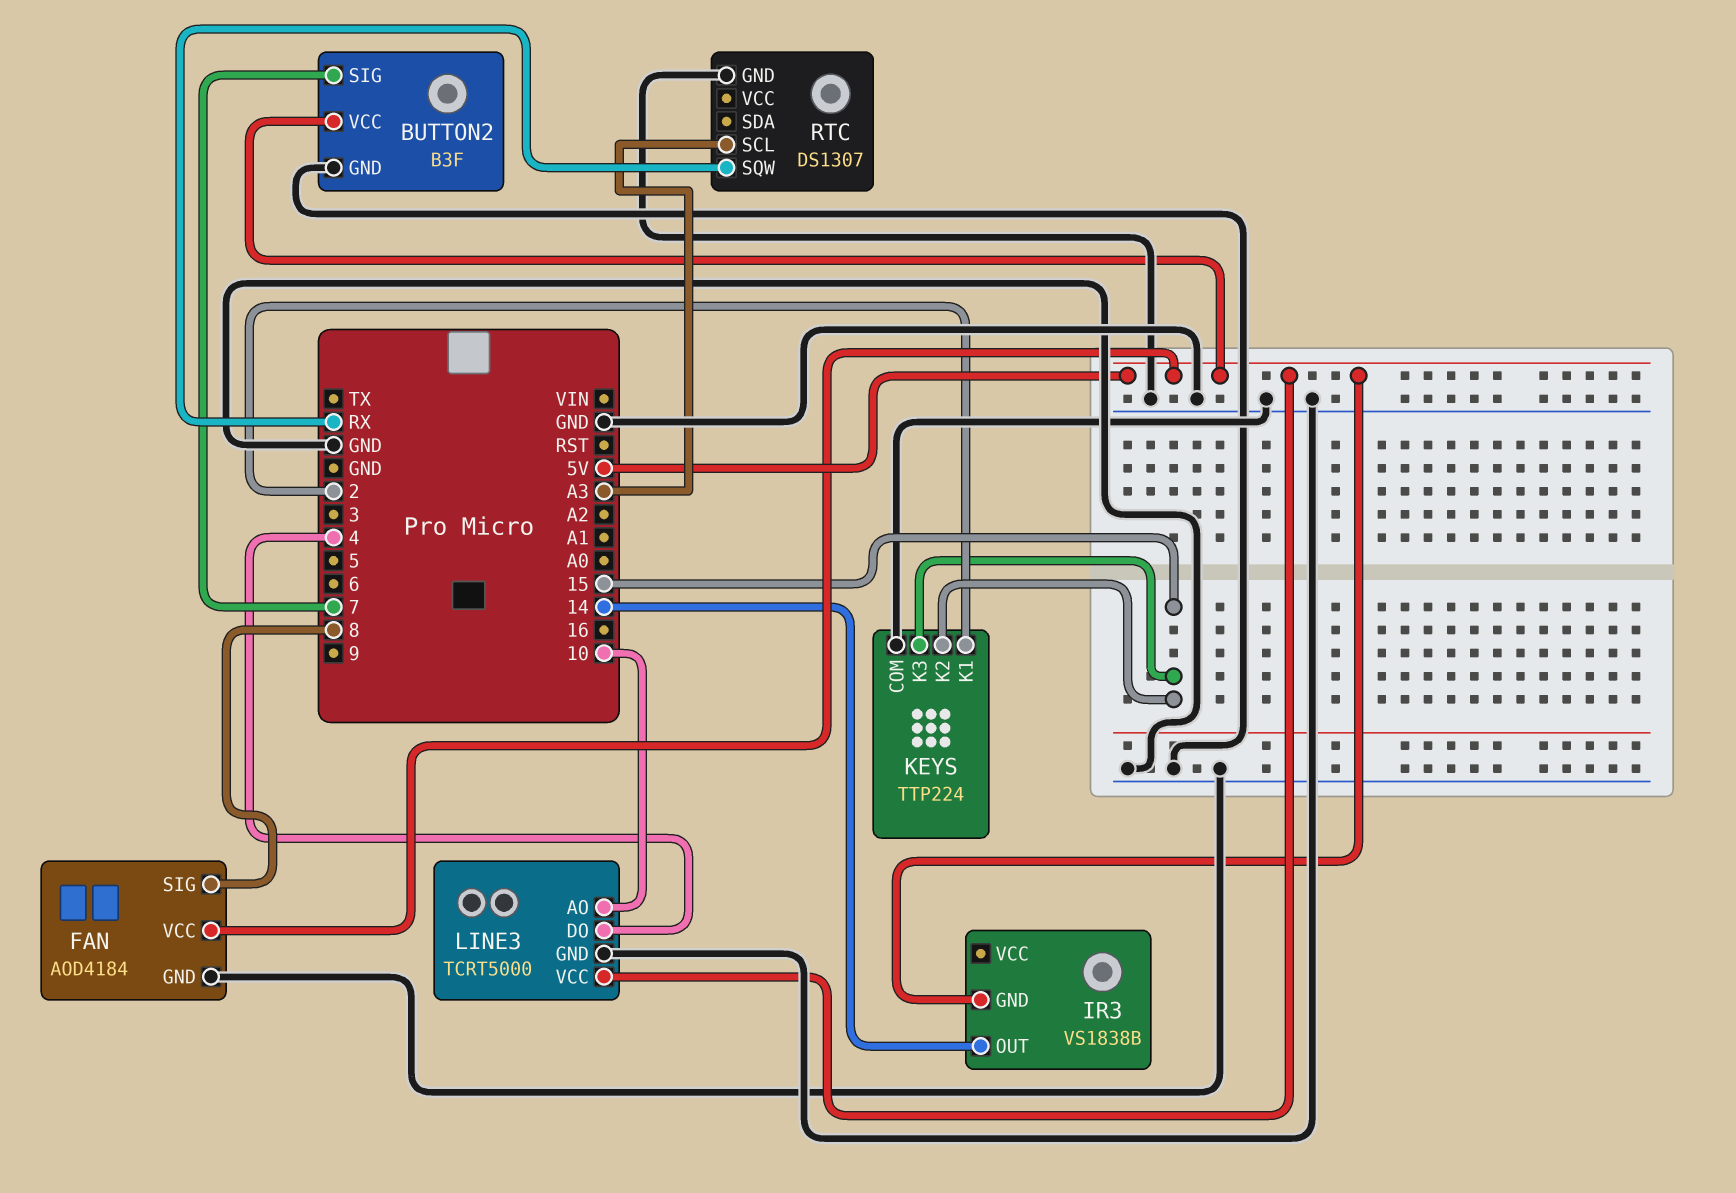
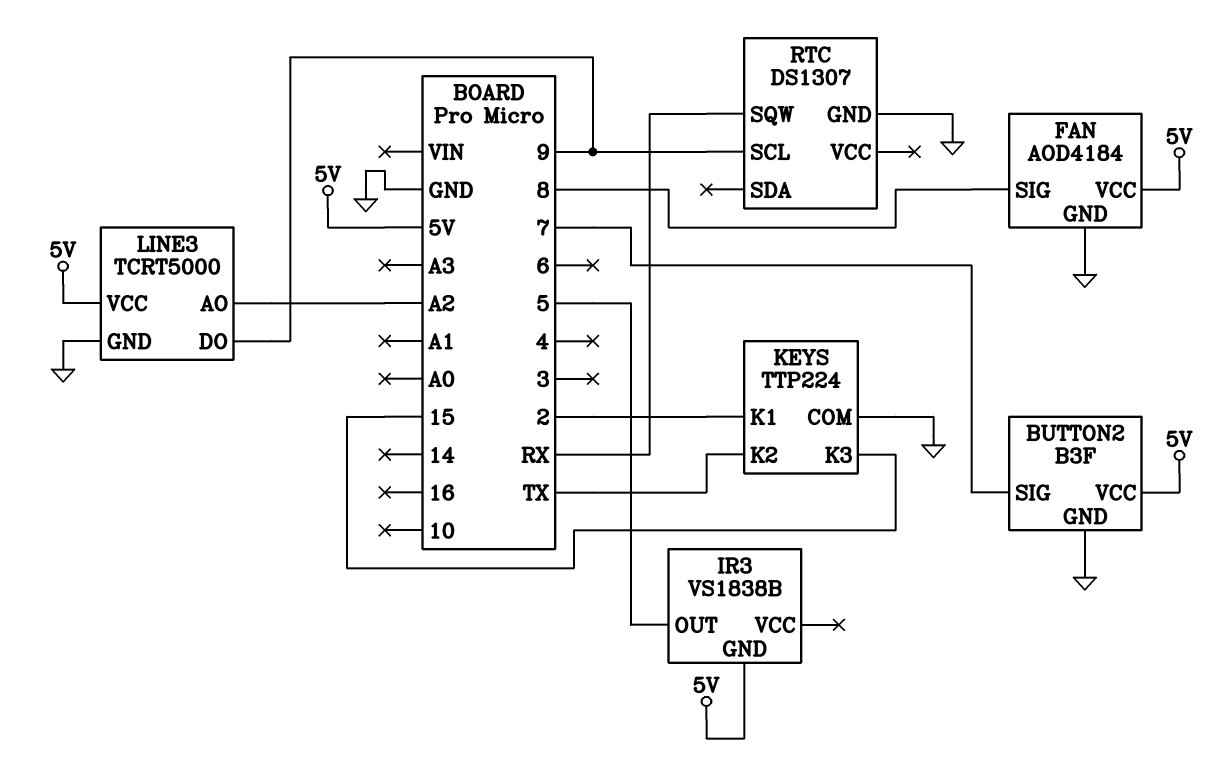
IR3 pin OUT: 14 -> 5
KEYS pin K2: 15 -> TX
LINE3 pin AO: 10 -> A2
LINE3 pin DO: 4 -> 9
RTC pin SCL: A3 -> 9

